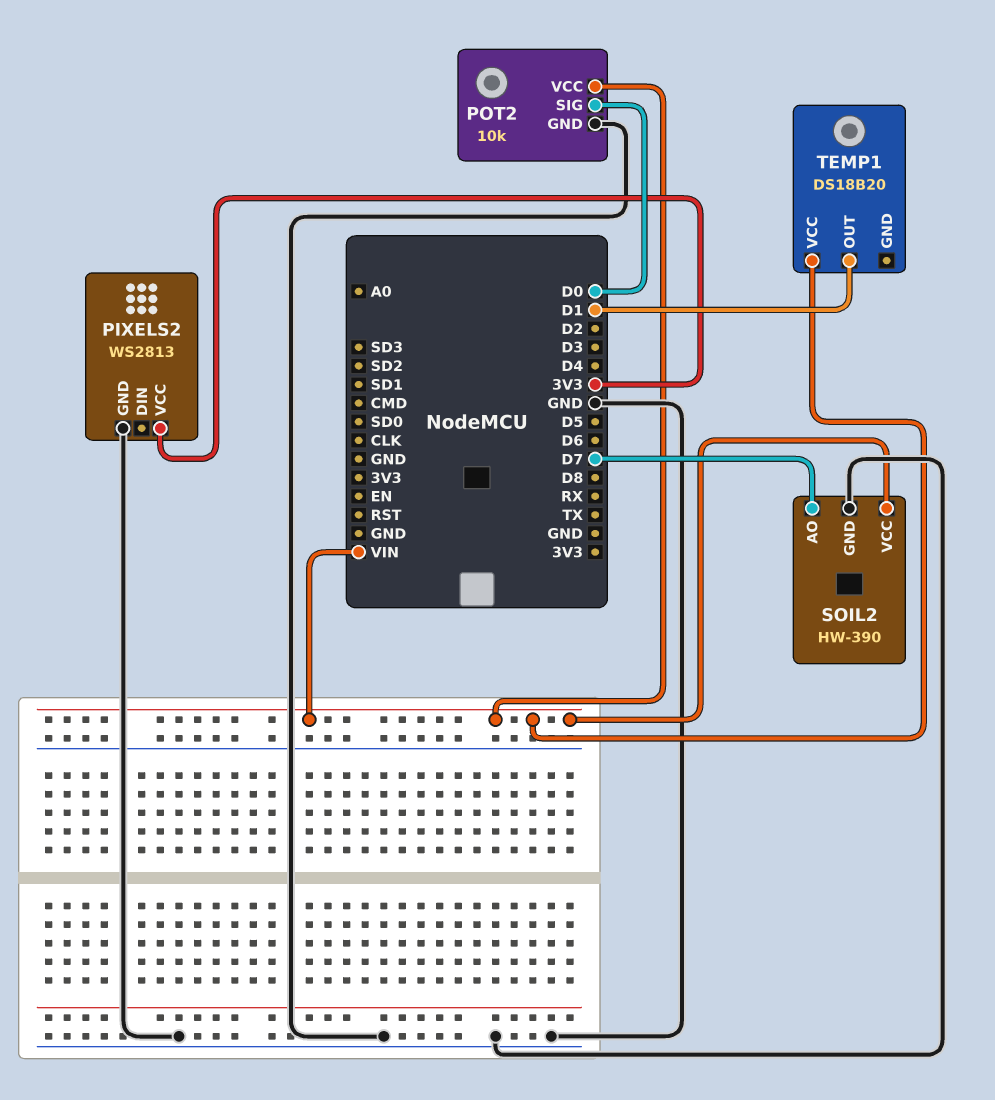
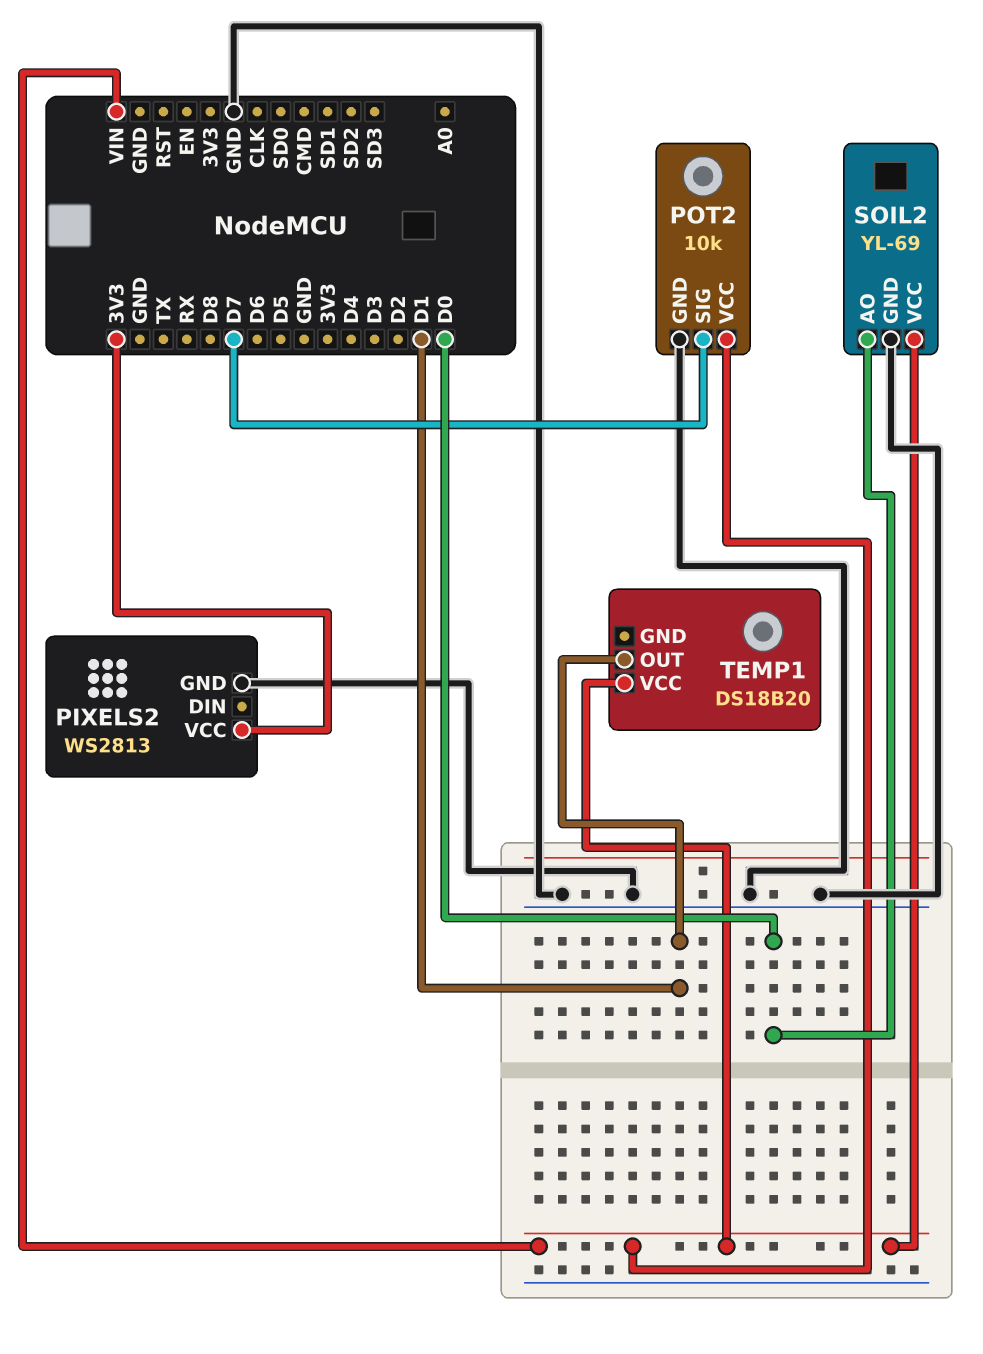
POT2 pin SIG: D0 -> D7
SOIL2: HW-390 -> YL-69
SOIL2 pin AO: D7 -> D0

